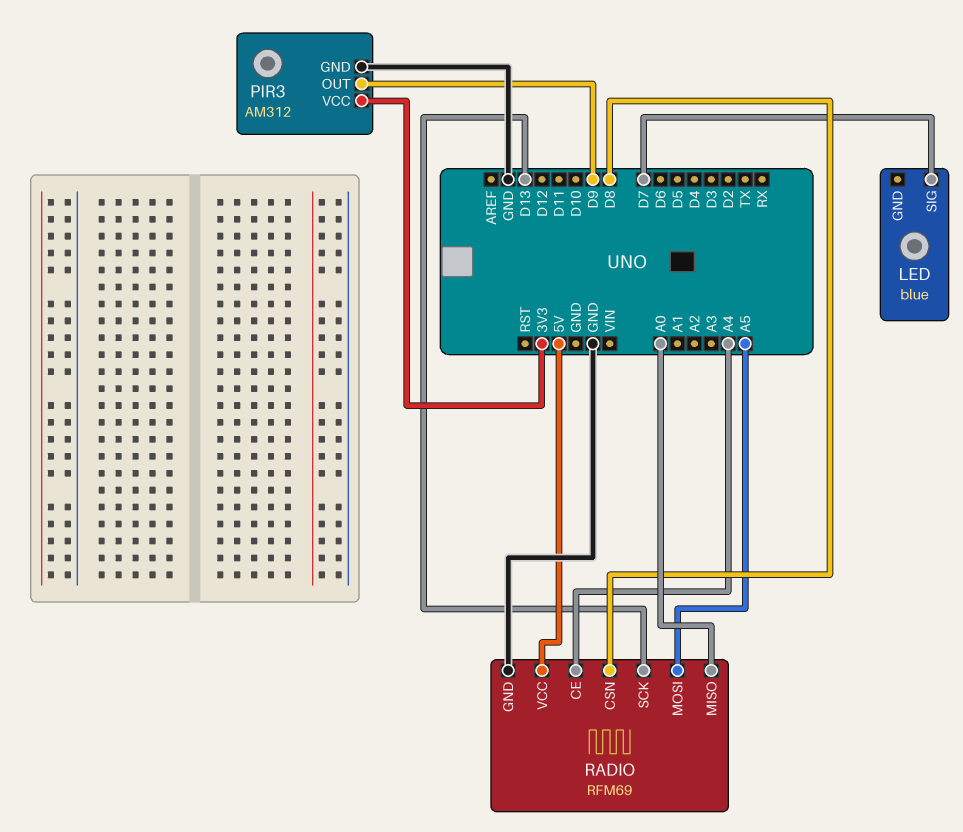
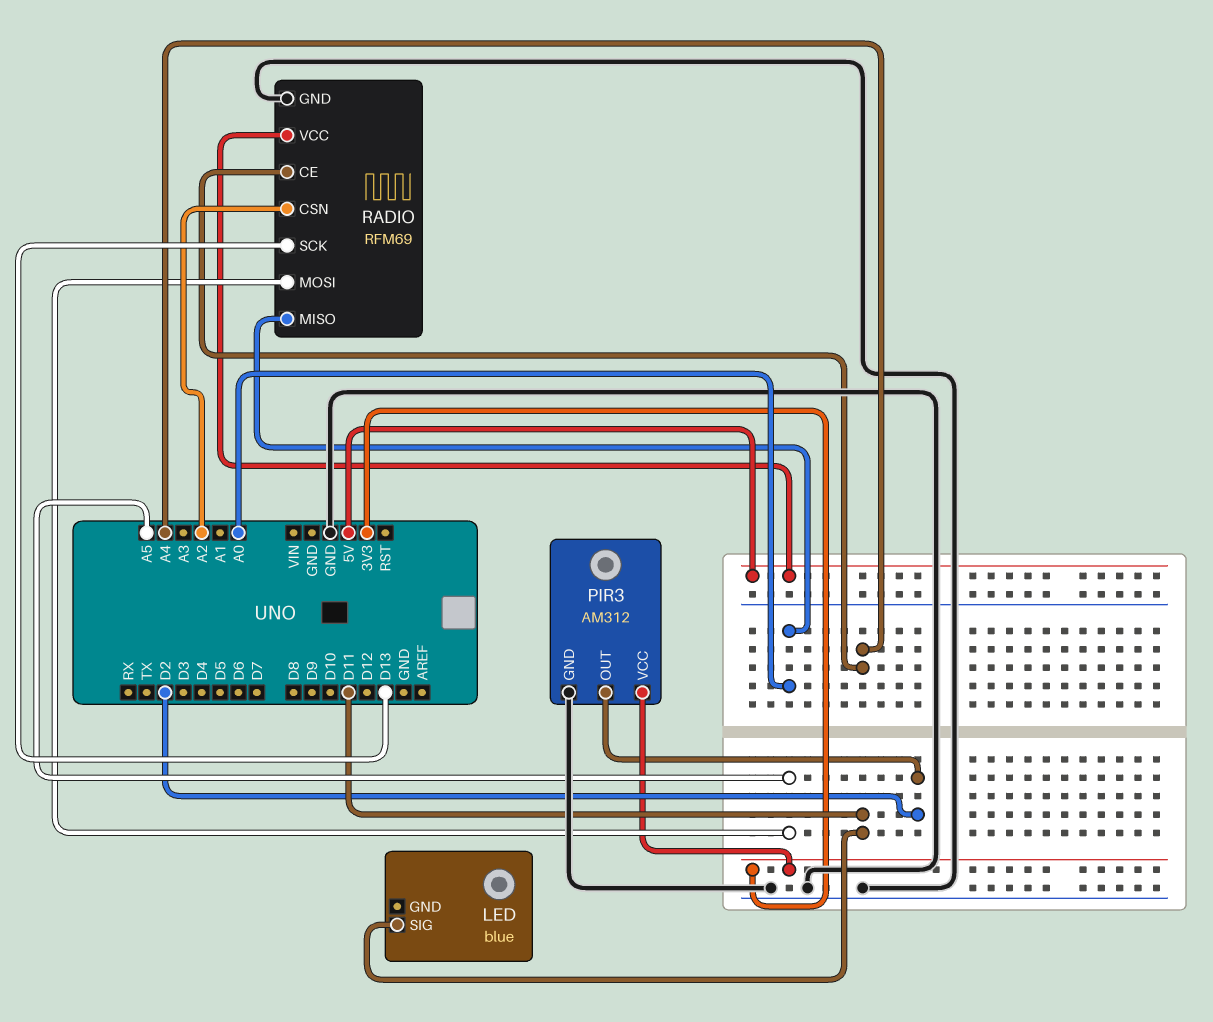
LED pin SIG: D7 -> D11
PIR3 pin OUT: D9 -> D2
RADIO pin CSN: D8 -> A2

